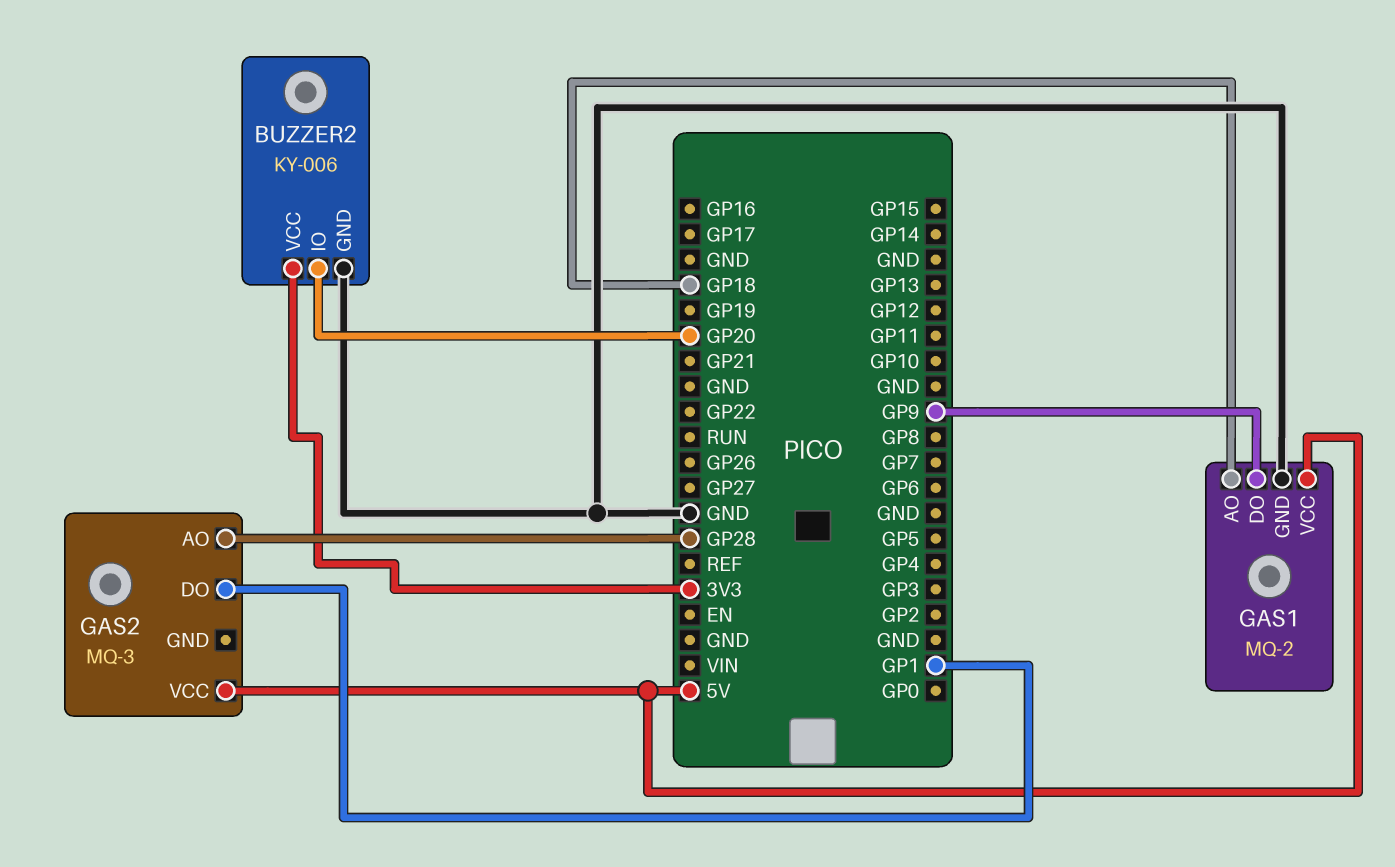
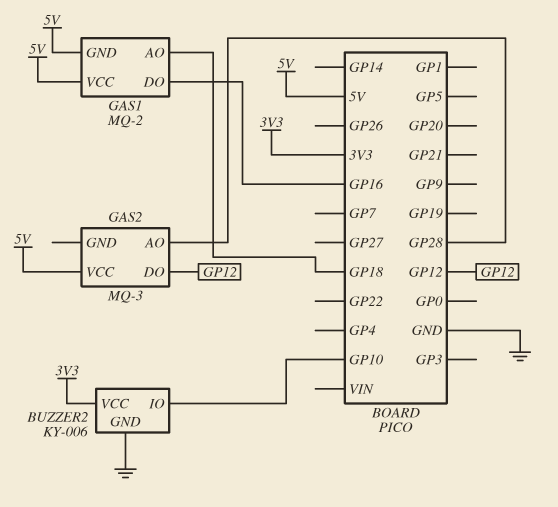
BUZZER2 pin IO: GP20 -> GP10
GAS1 pin DO: GP9 -> GP16
GAS1 pin GND: GND -> 5V
GAS2 pin DO: GP1 -> GP12

